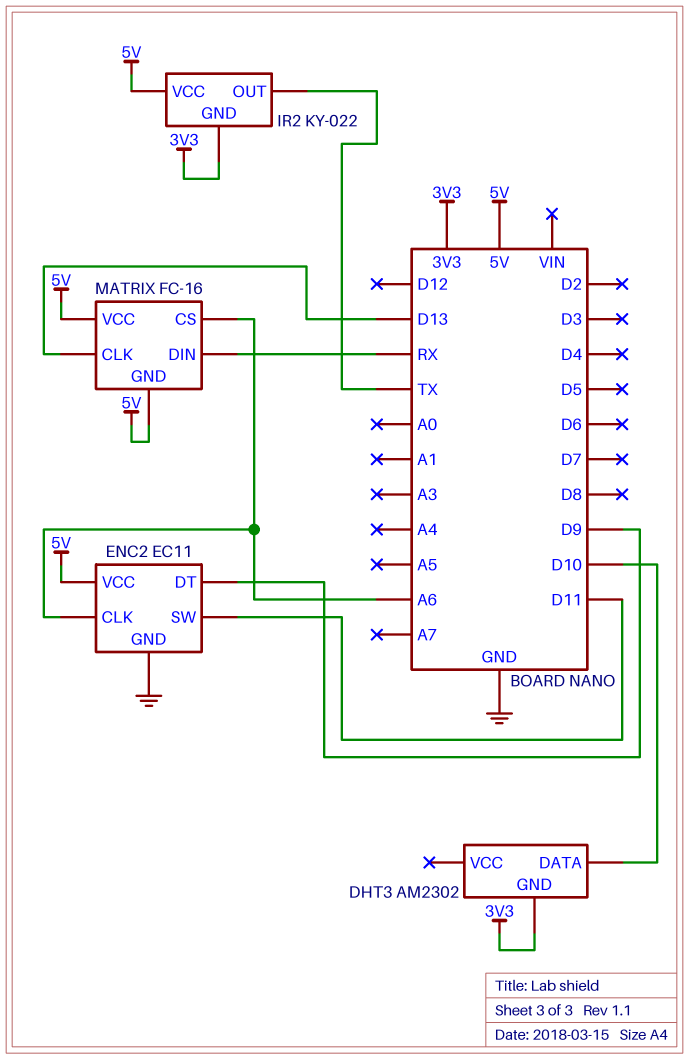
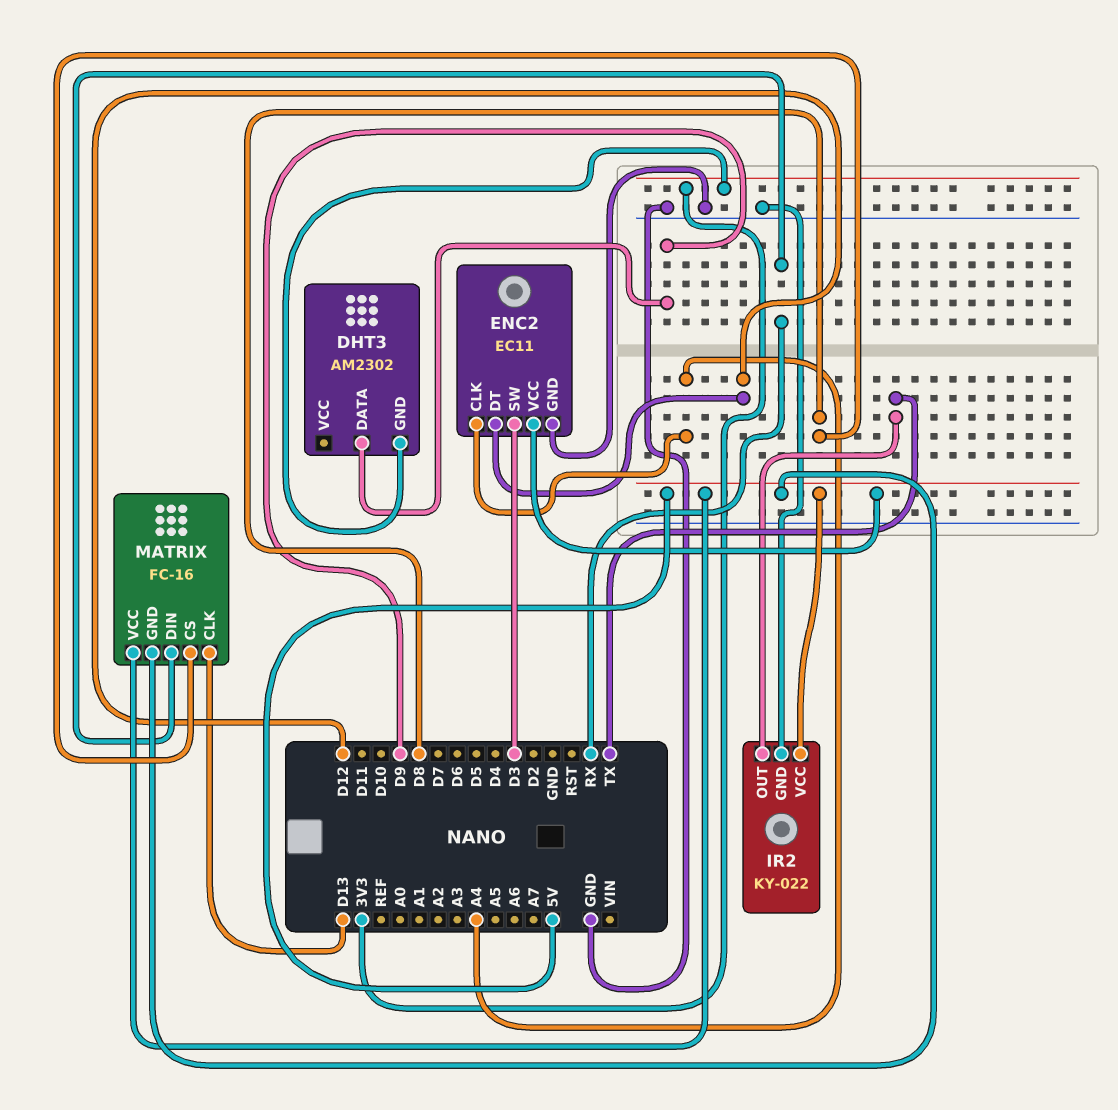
DHT3 pin DATA: D10 -> D9
ENC2 pin CLK: A6 -> A4
ENC2 pin DT: D9 -> D12
ENC2 pin SW: D11 -> D3
IR2 pin GND: 3V3 -> GND
MATRIX pin CS: A6 -> D8

